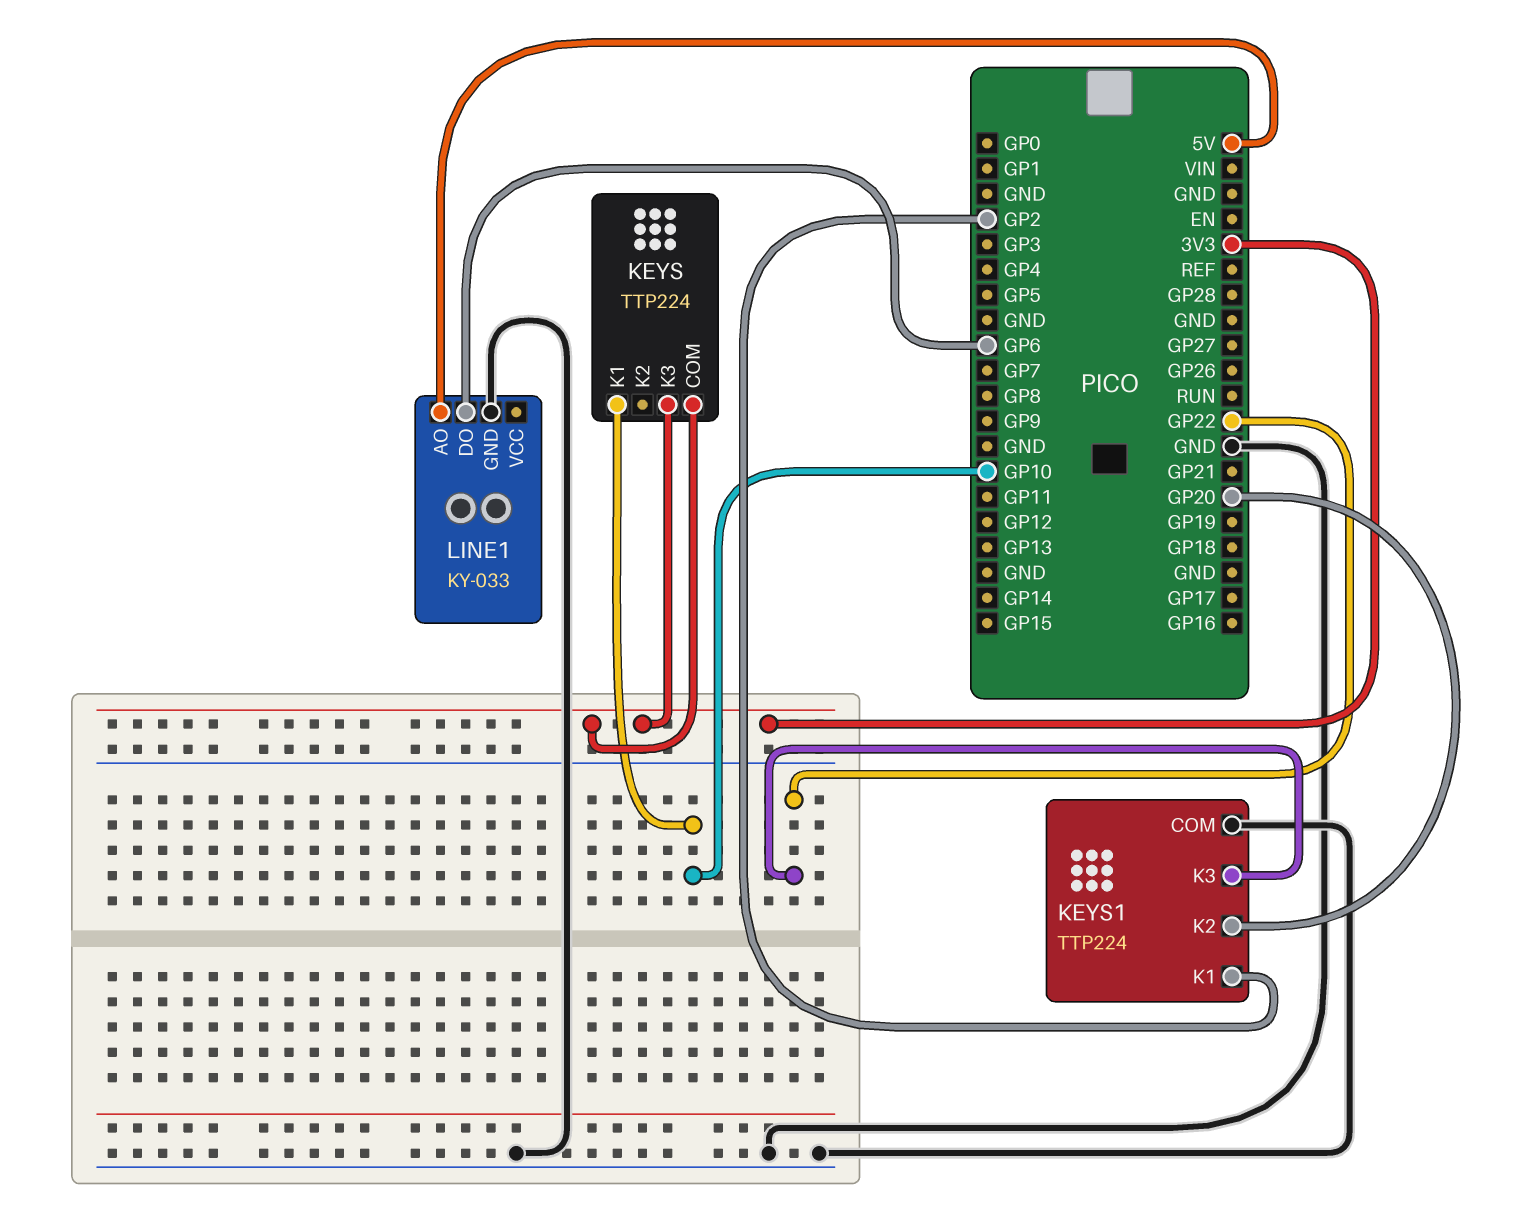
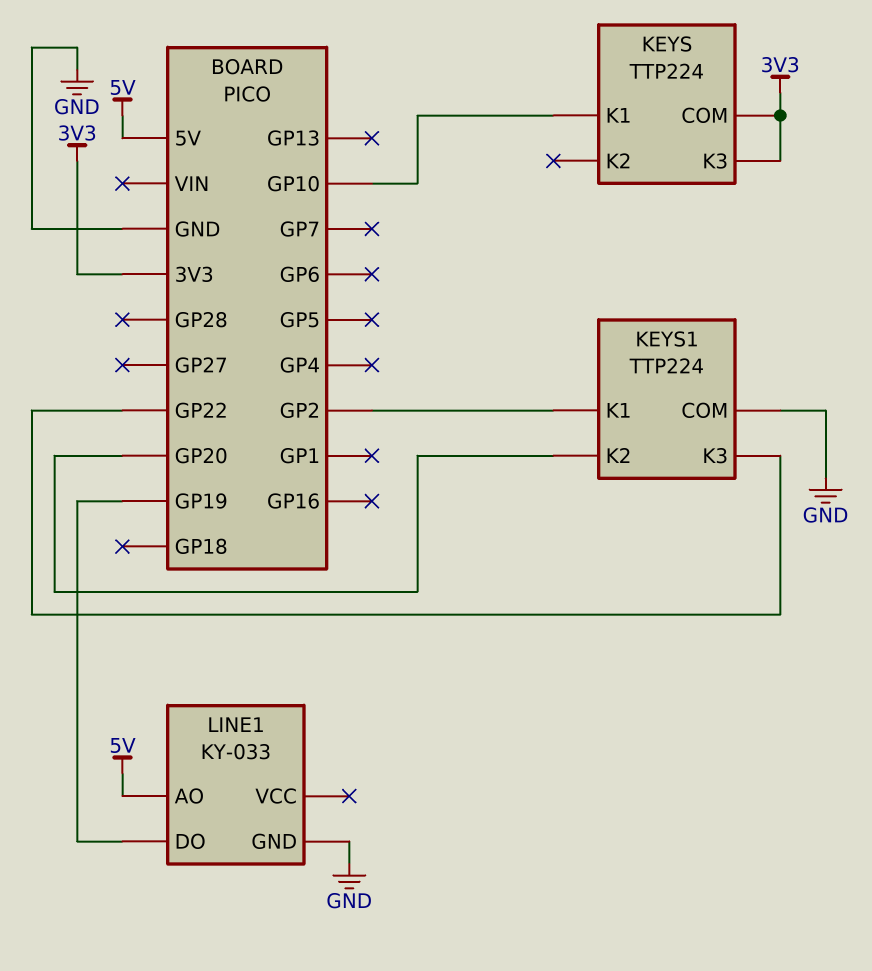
LINE1 pin DO: GP6 -> GP19

